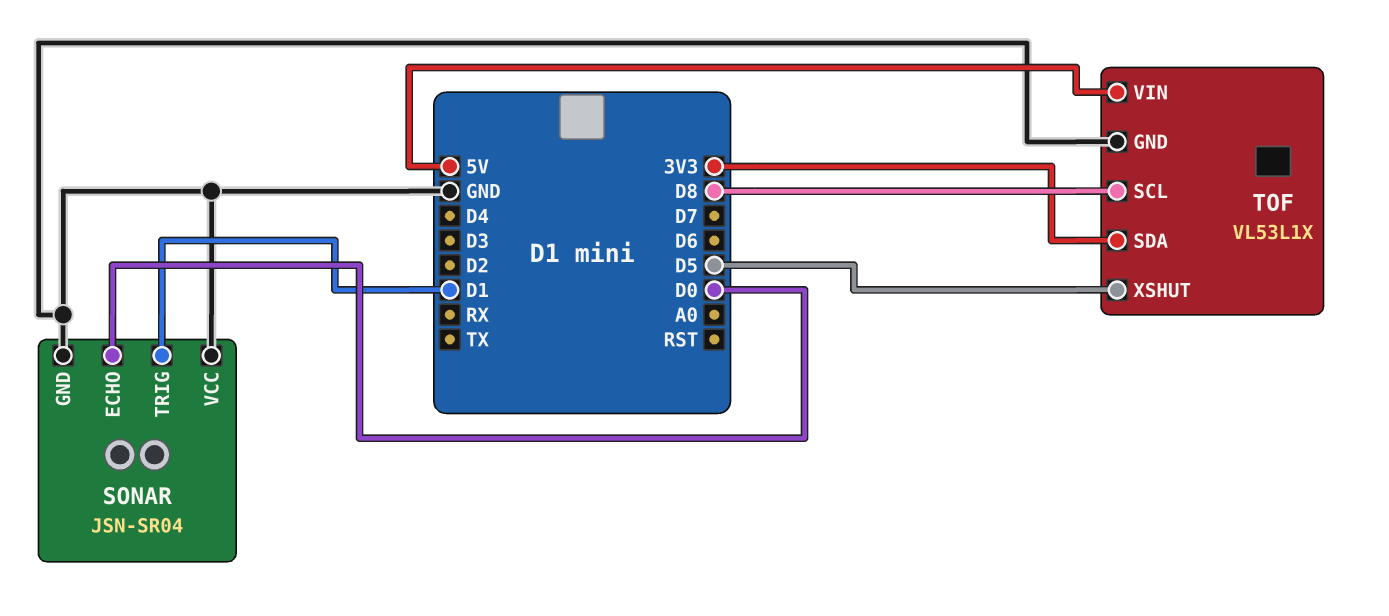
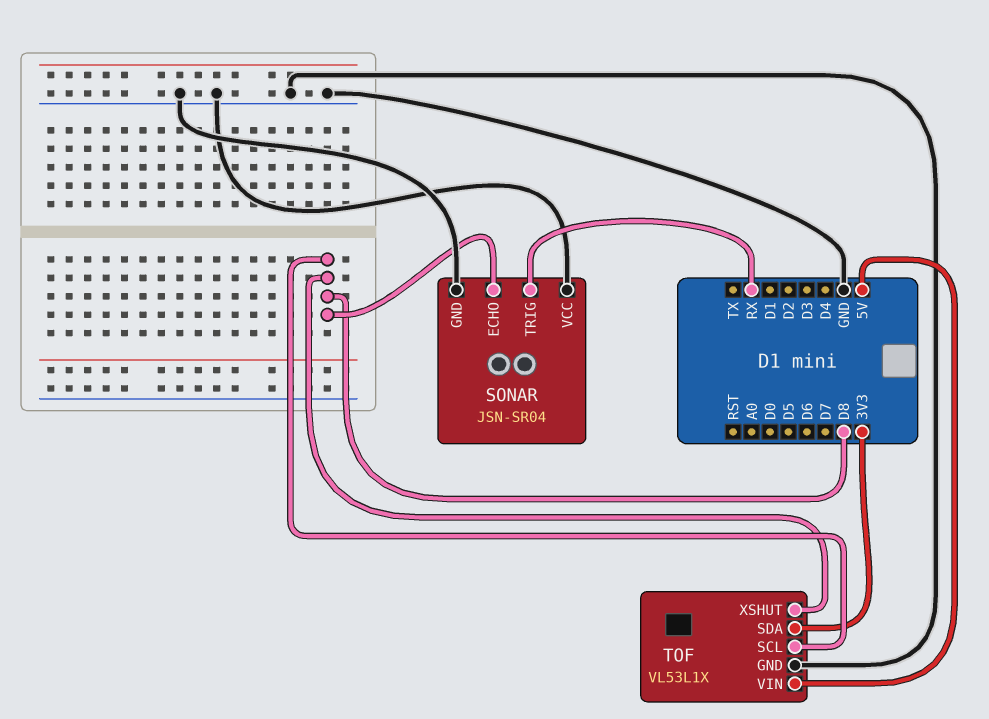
SONAR pin ECHO: D0 -> D8
SONAR pin TRIG: D1 -> RX
TOF pin XSHUT: D5 -> D8

